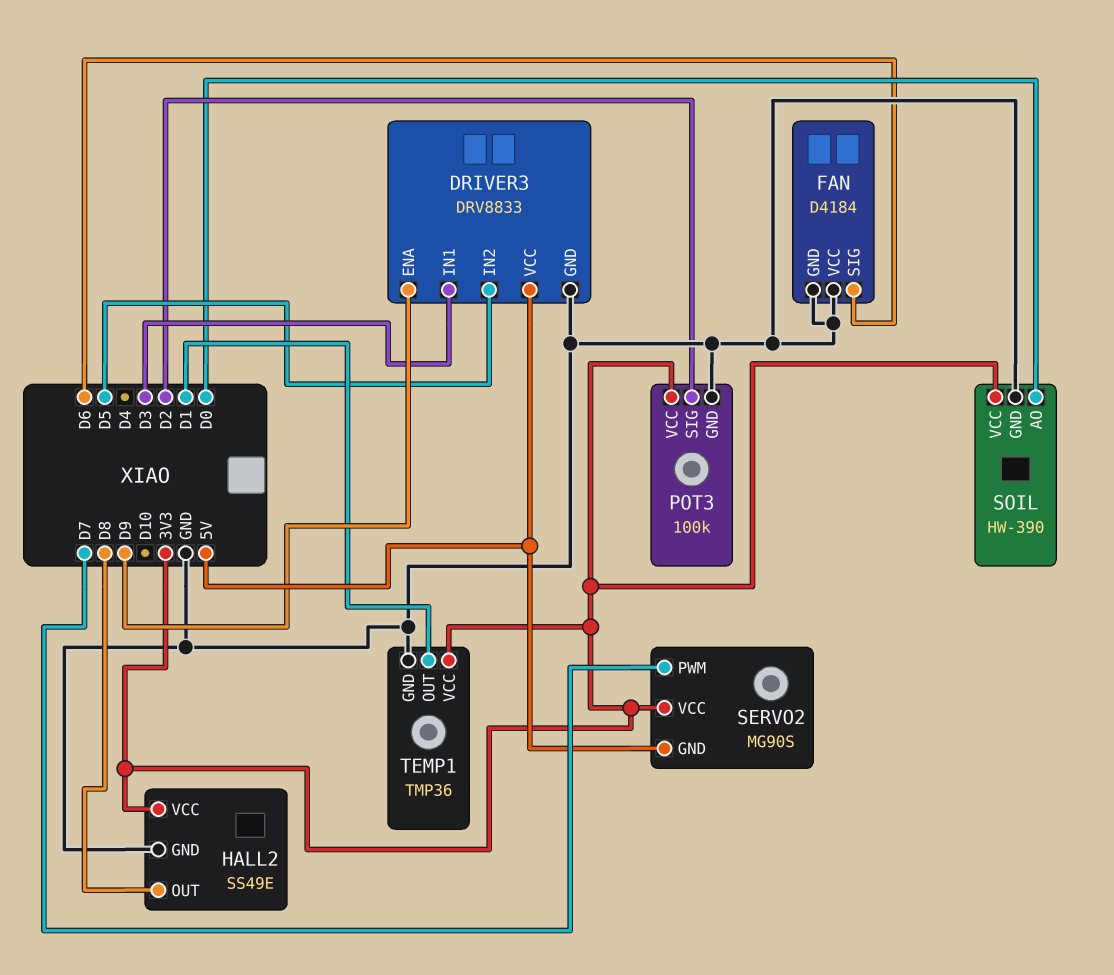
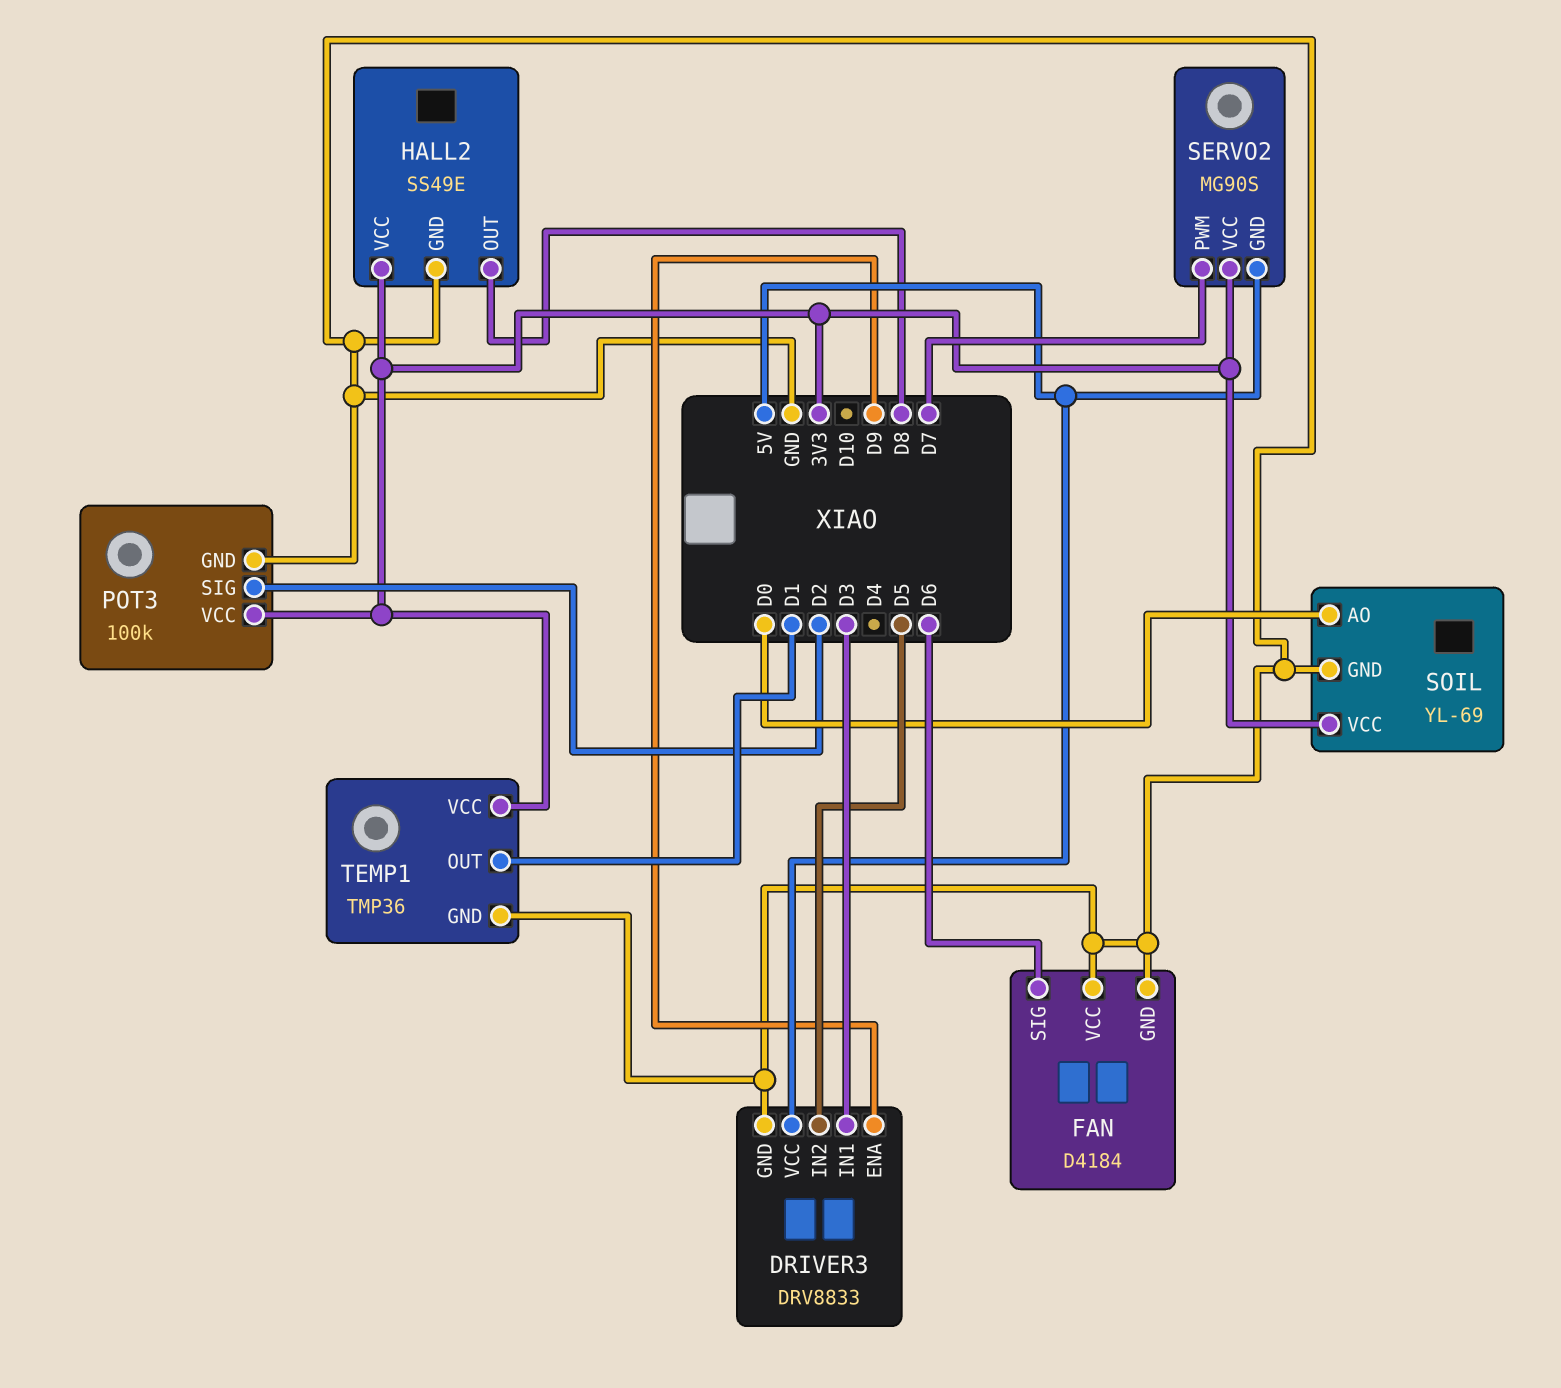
SOIL: HW-390 -> YL-69

